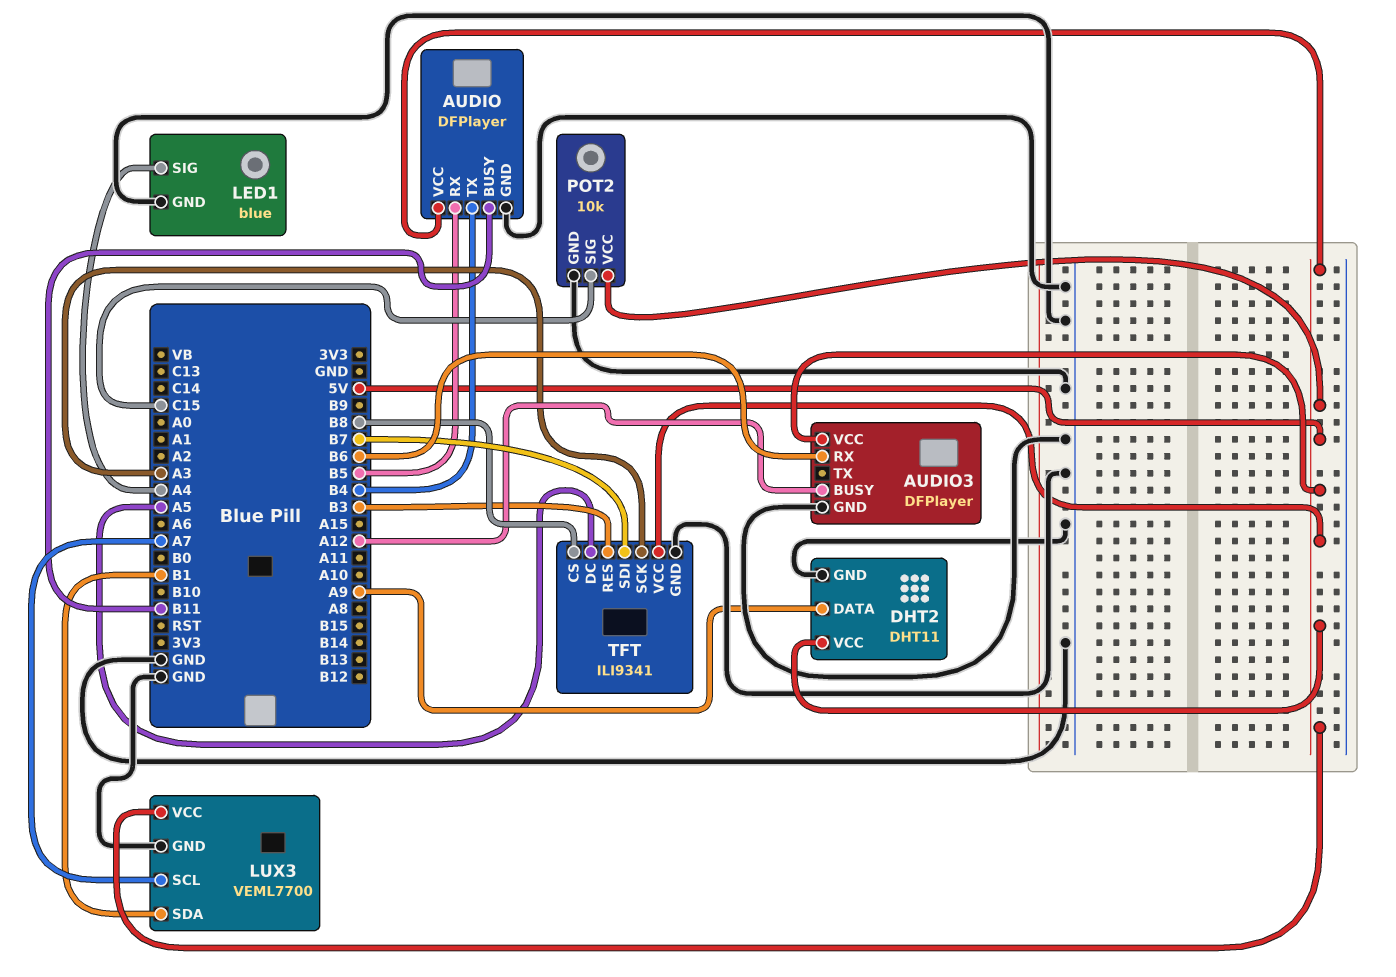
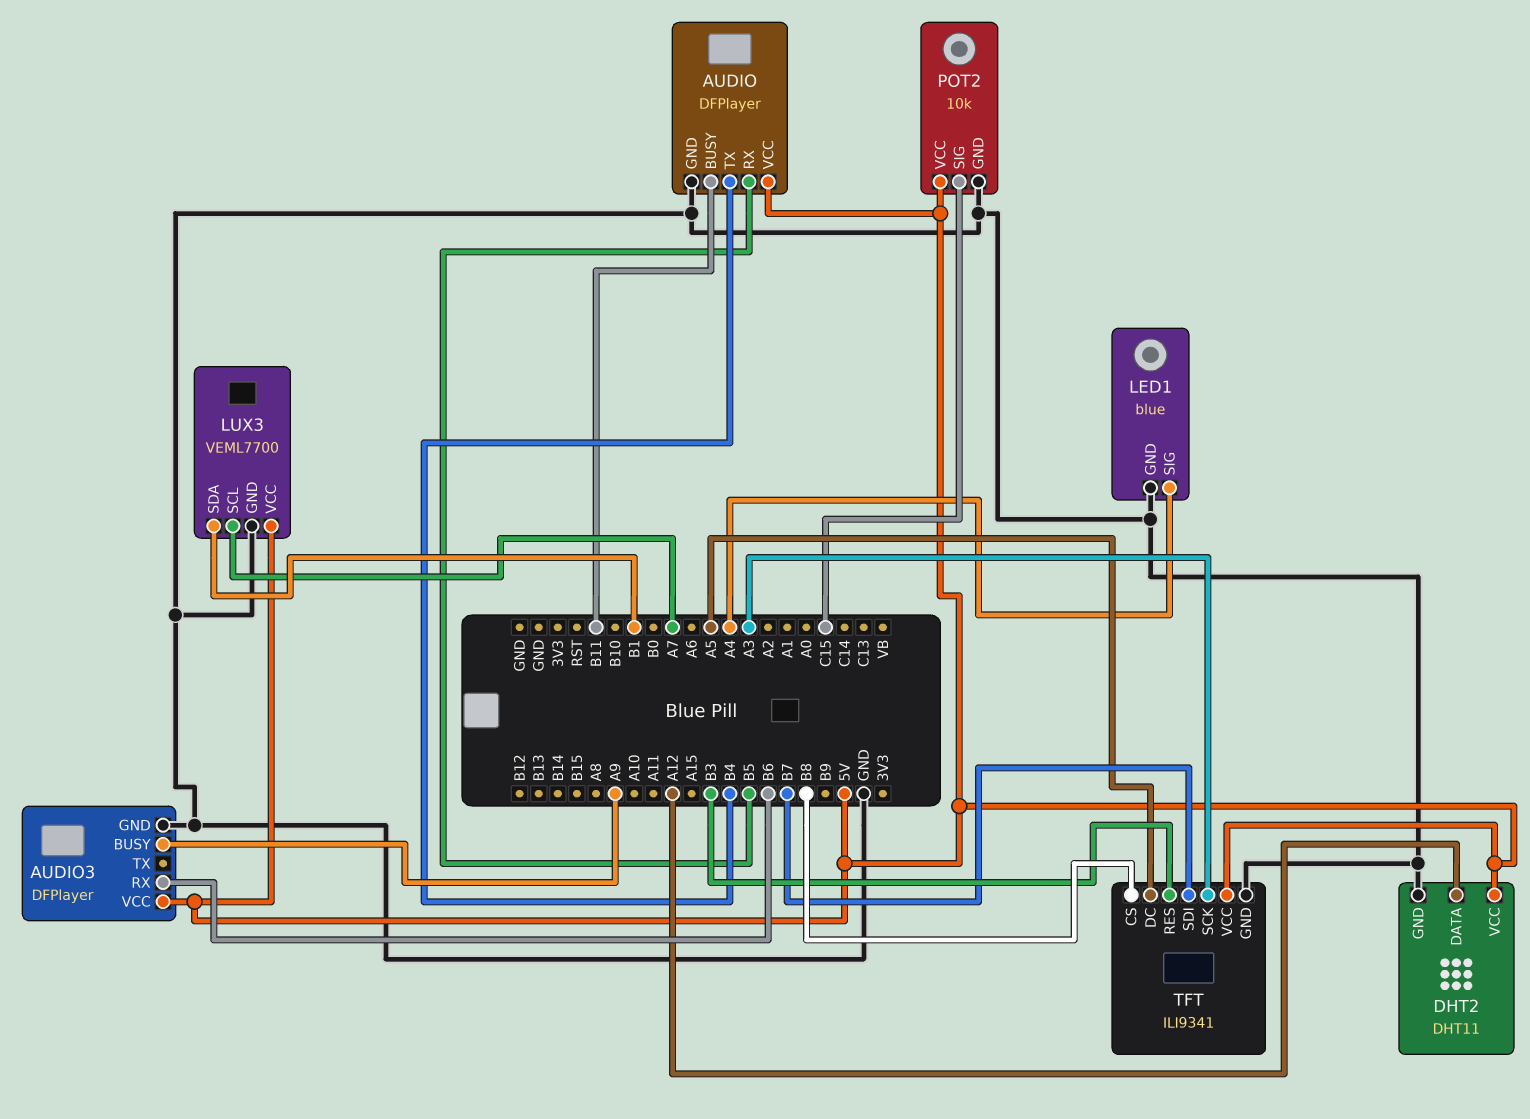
AUDIO3 pin BUSY: A12 -> A9
DHT2 pin DATA: A9 -> A12

